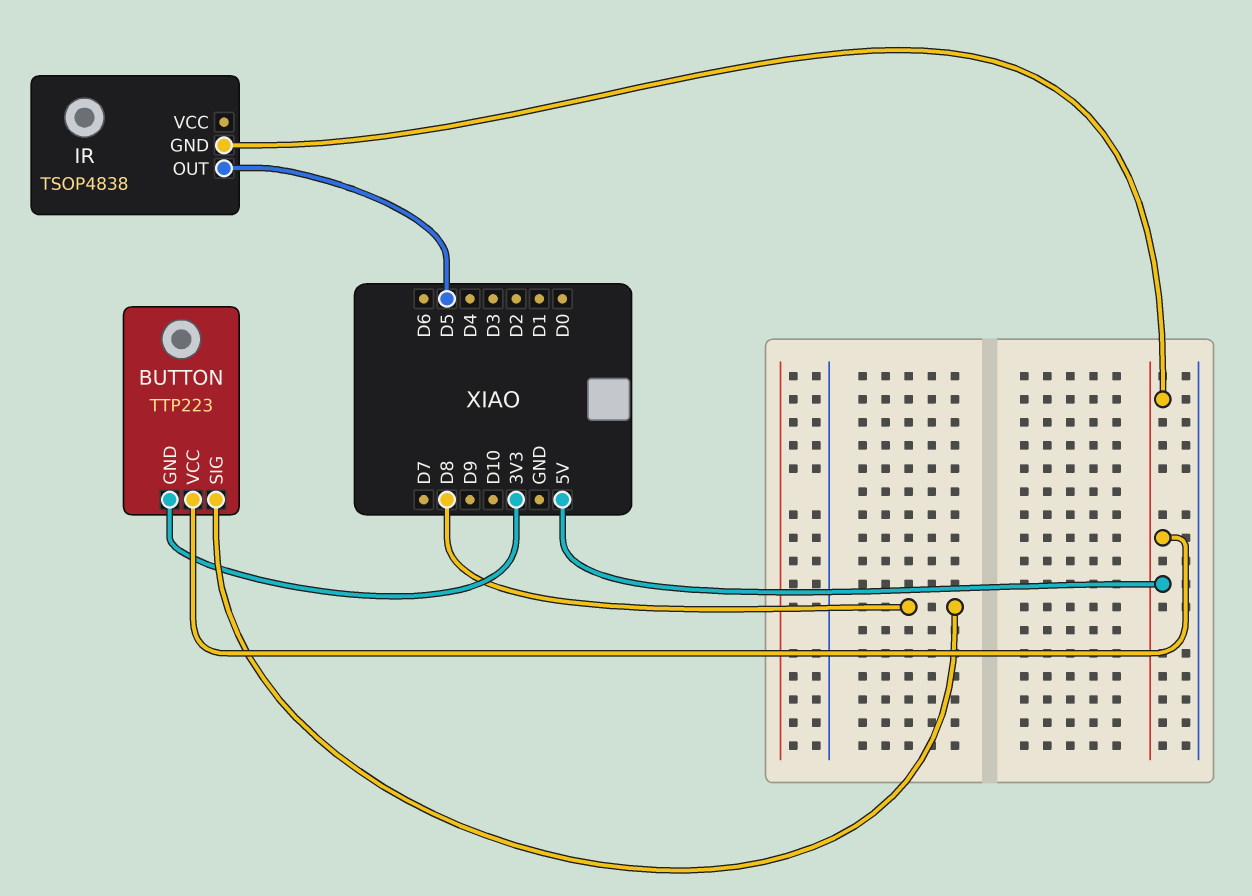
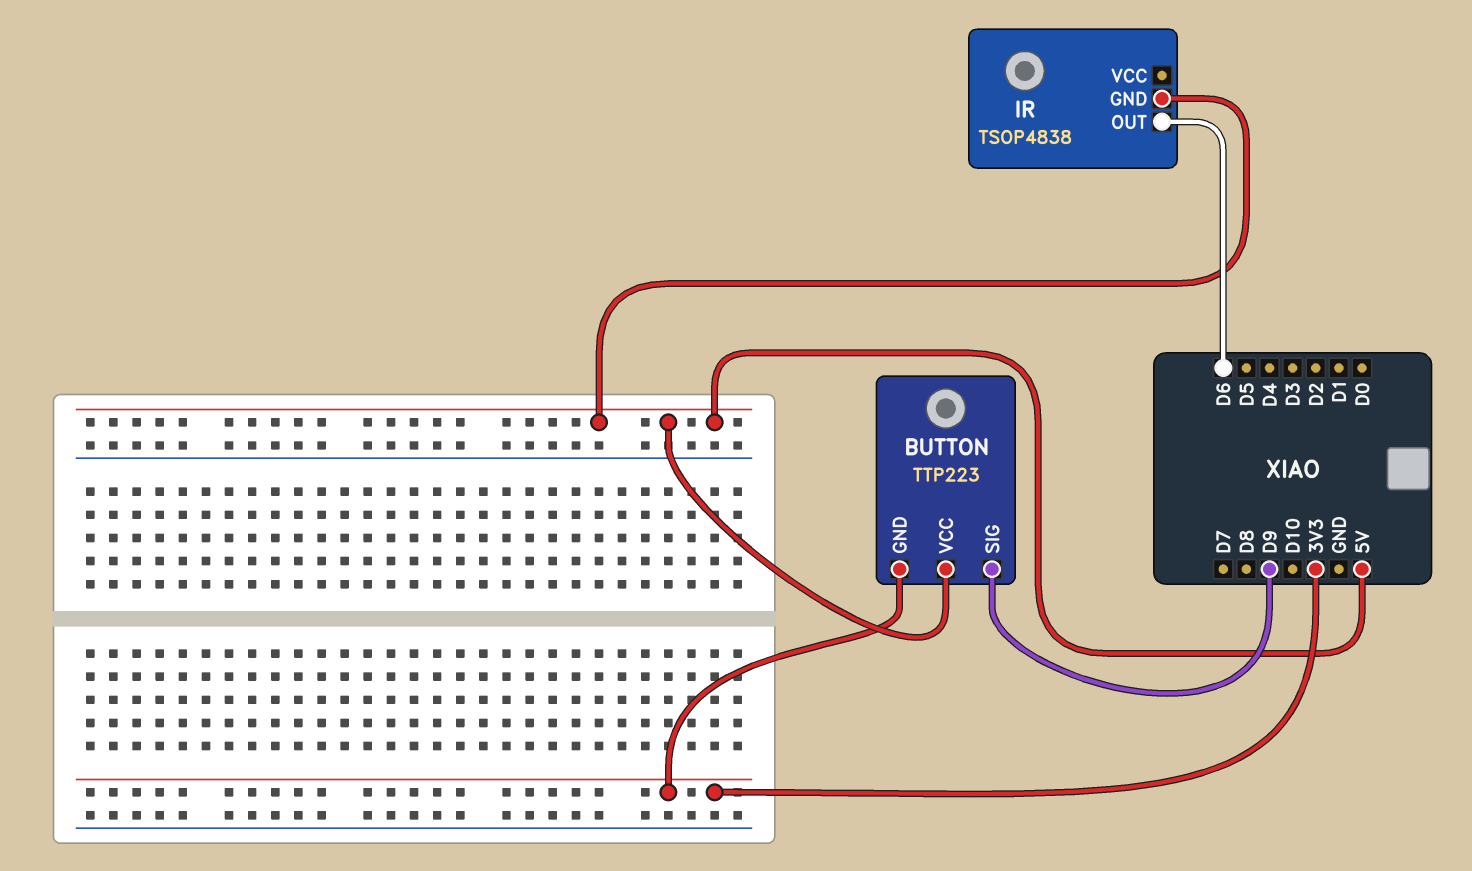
BUTTON pin SIG: D8 -> D9
IR pin OUT: D5 -> D6

